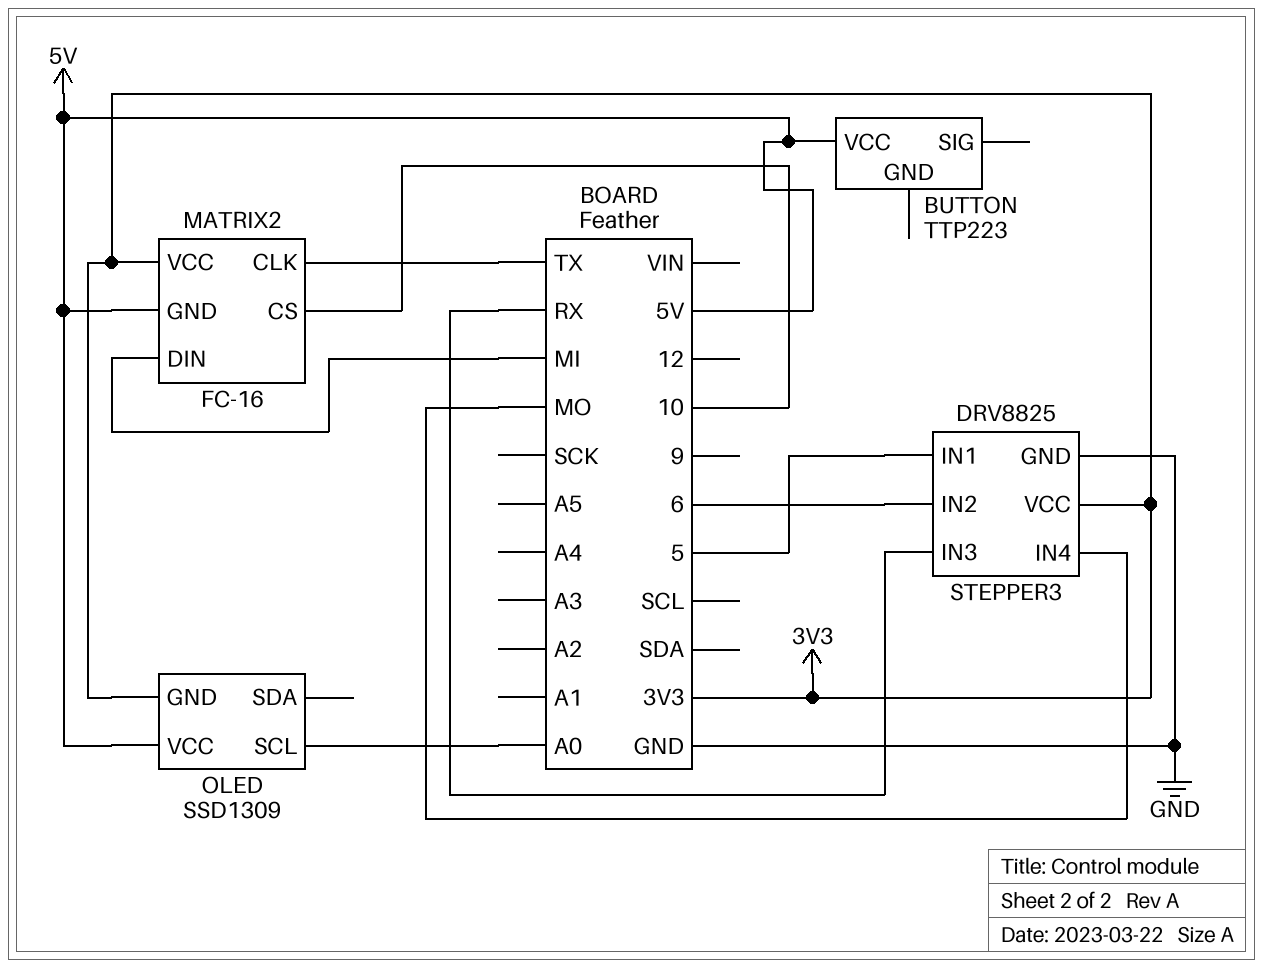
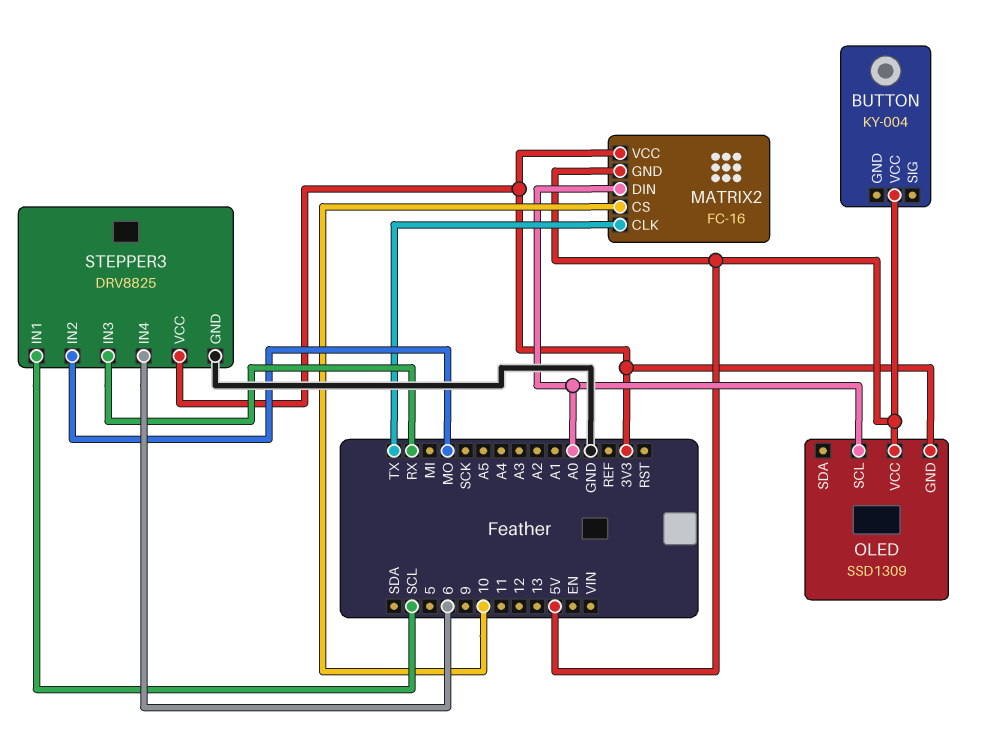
BUTTON: TTP223 -> KY-004
MATRIX2 pin DIN: MI -> A0
STEPPER3 pin IN1: 5 -> SCL
STEPPER3 pin IN2: 6 -> MO
STEPPER3 pin IN4: MO -> 6

